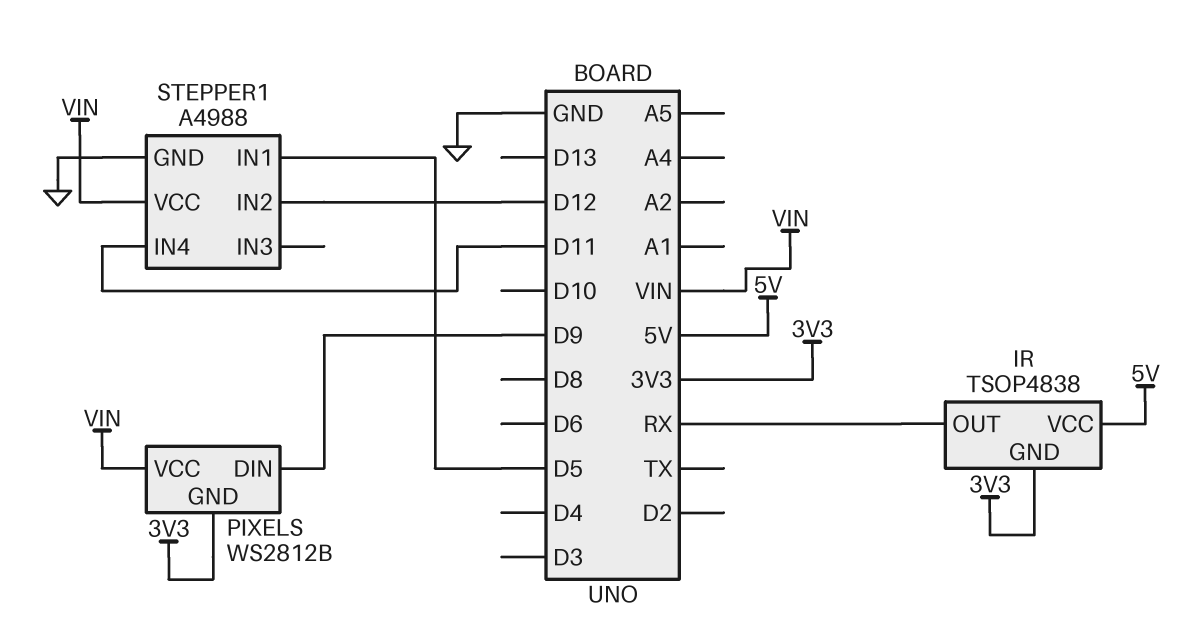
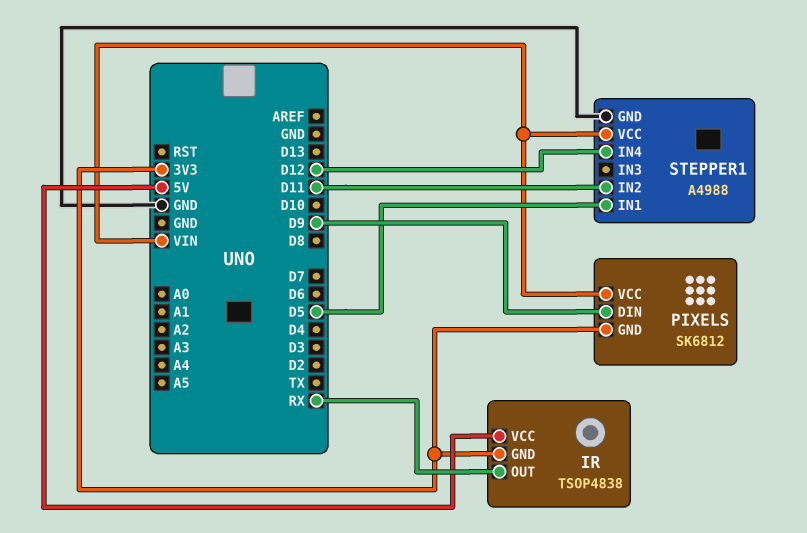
PIXELS: WS2812B -> SK6812
STEPPER1 pin IN2: D12 -> D11
STEPPER1 pin IN4: D11 -> D12

